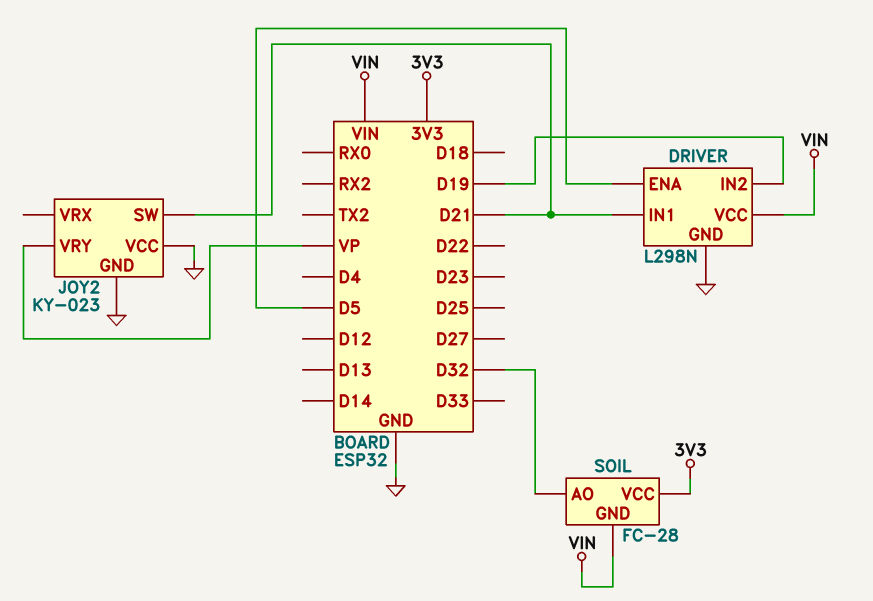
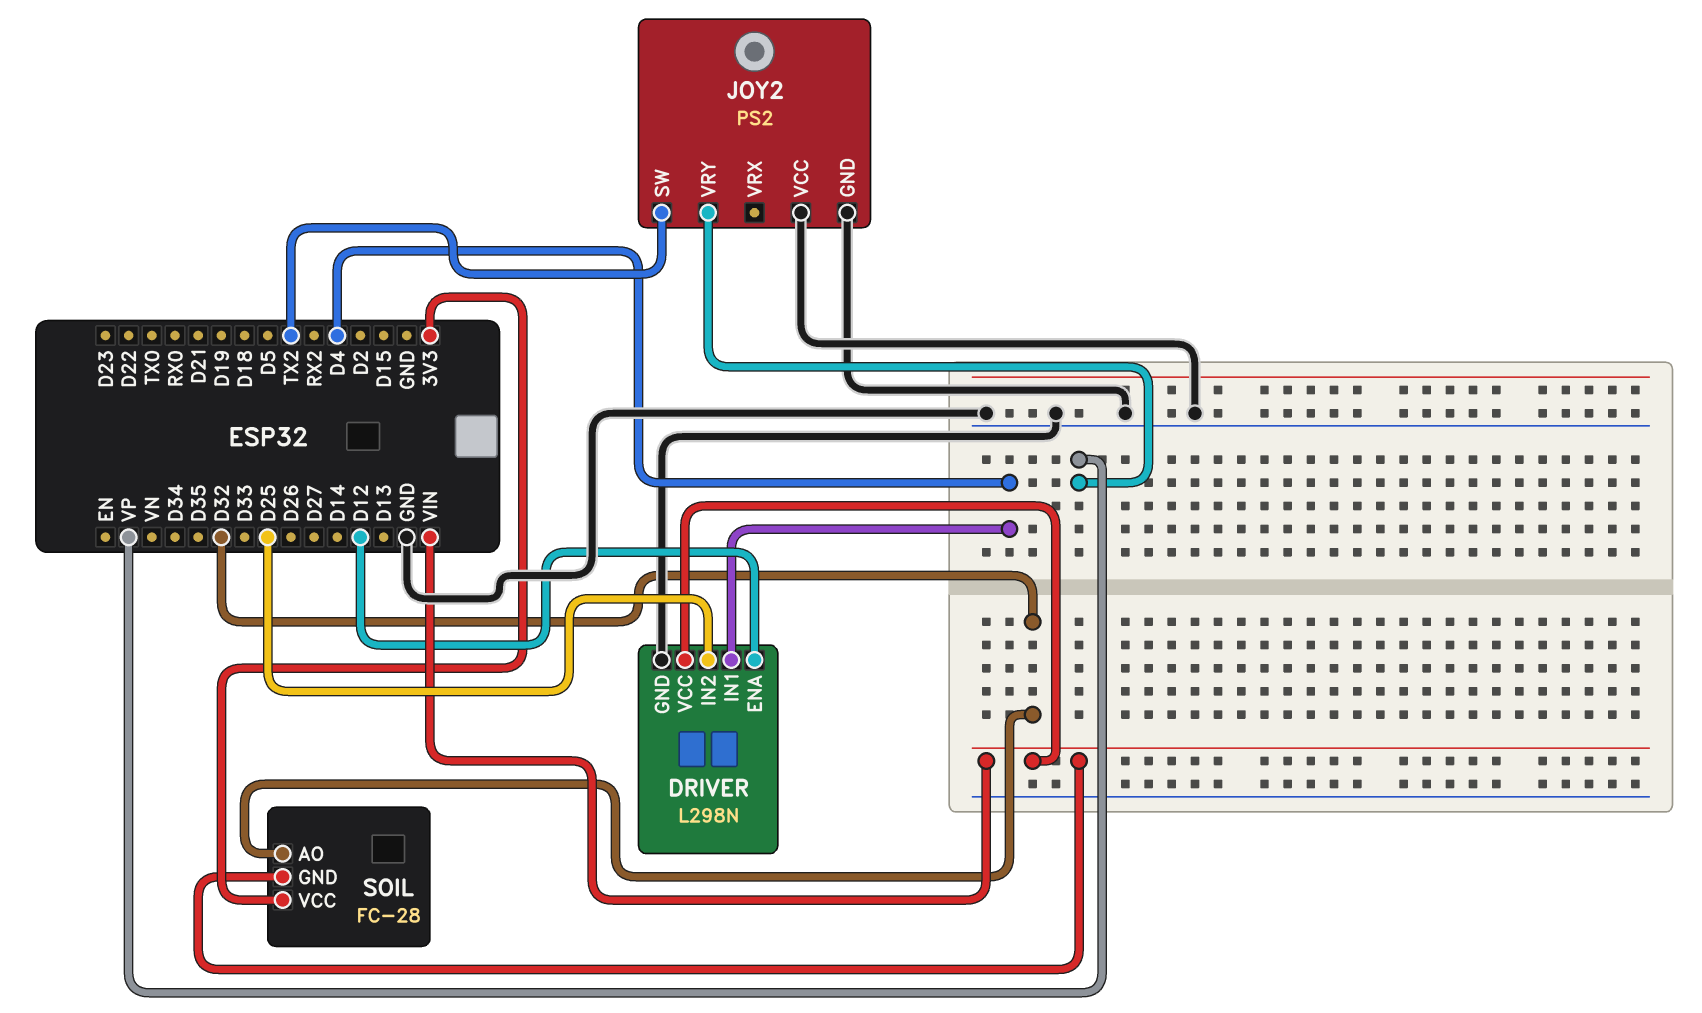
DRIVER pin ENA: D5 -> D12
DRIVER pin IN1: D21 -> D4
DRIVER pin IN2: D19 -> D25
JOY2: KY-023 -> PS2
JOY2 pin SW: D21 -> TX2

